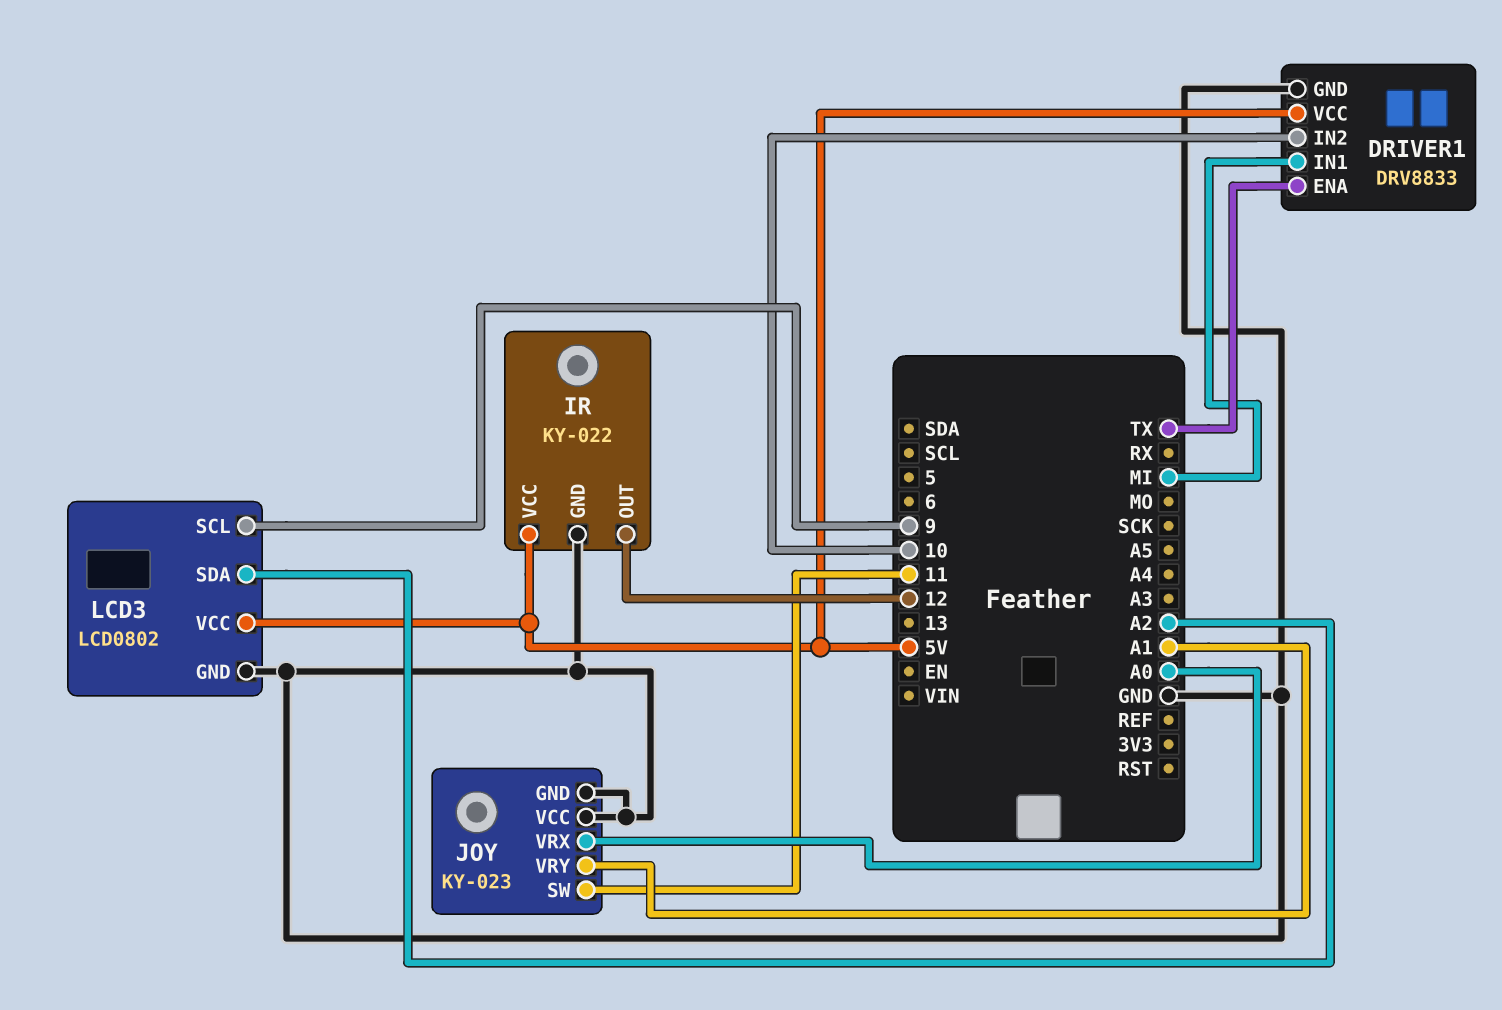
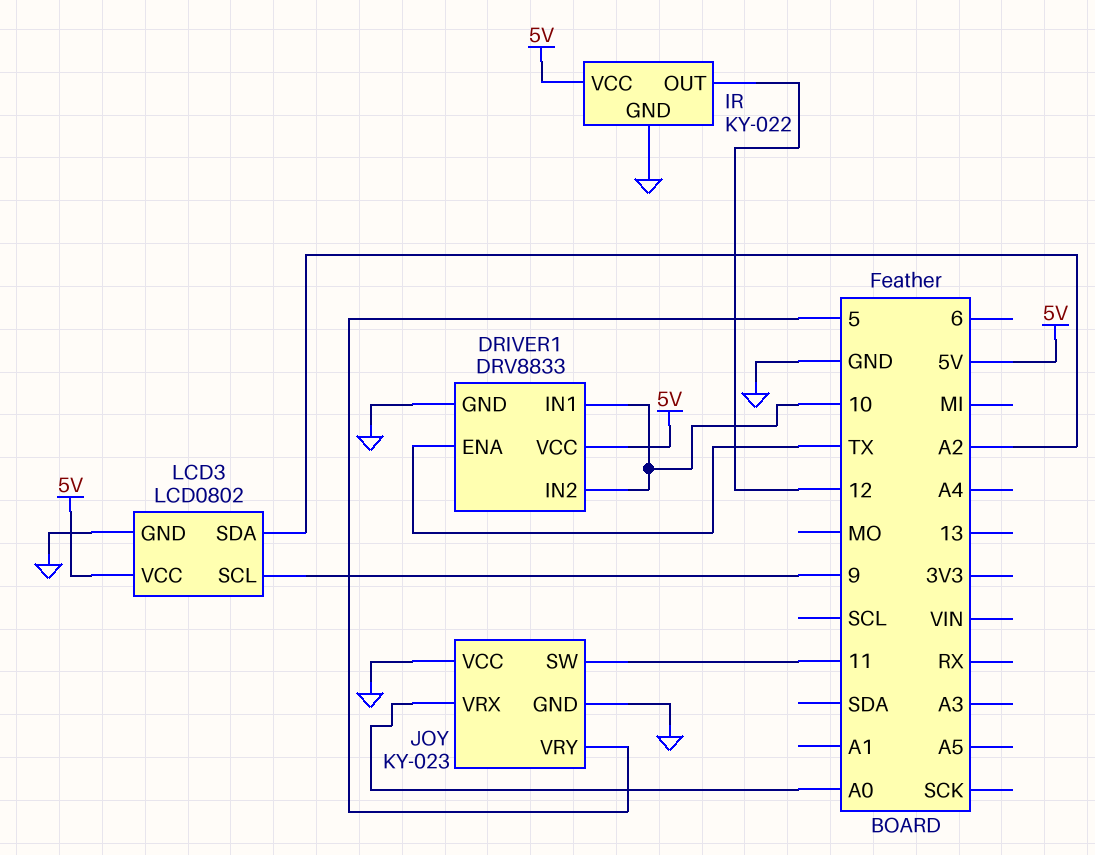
DRIVER1 pin IN1: MI -> 10
JOY pin VRY: A1 -> 5

